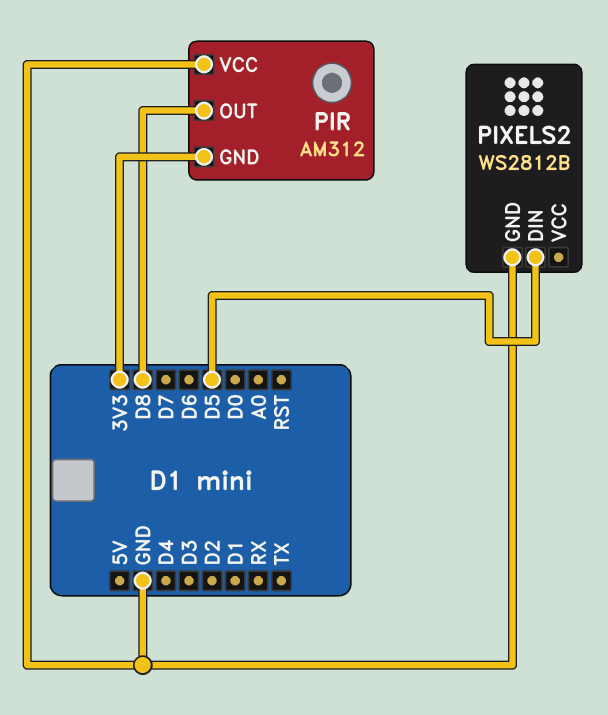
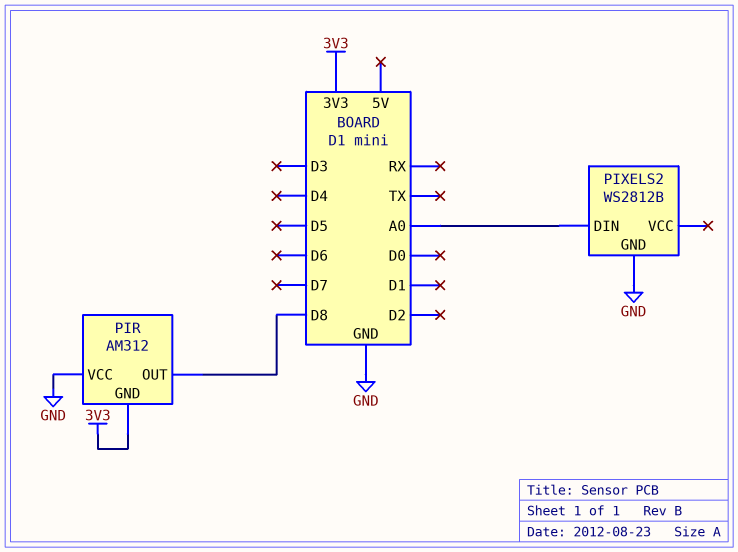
PIXELS2 pin DIN: D5 -> A0

